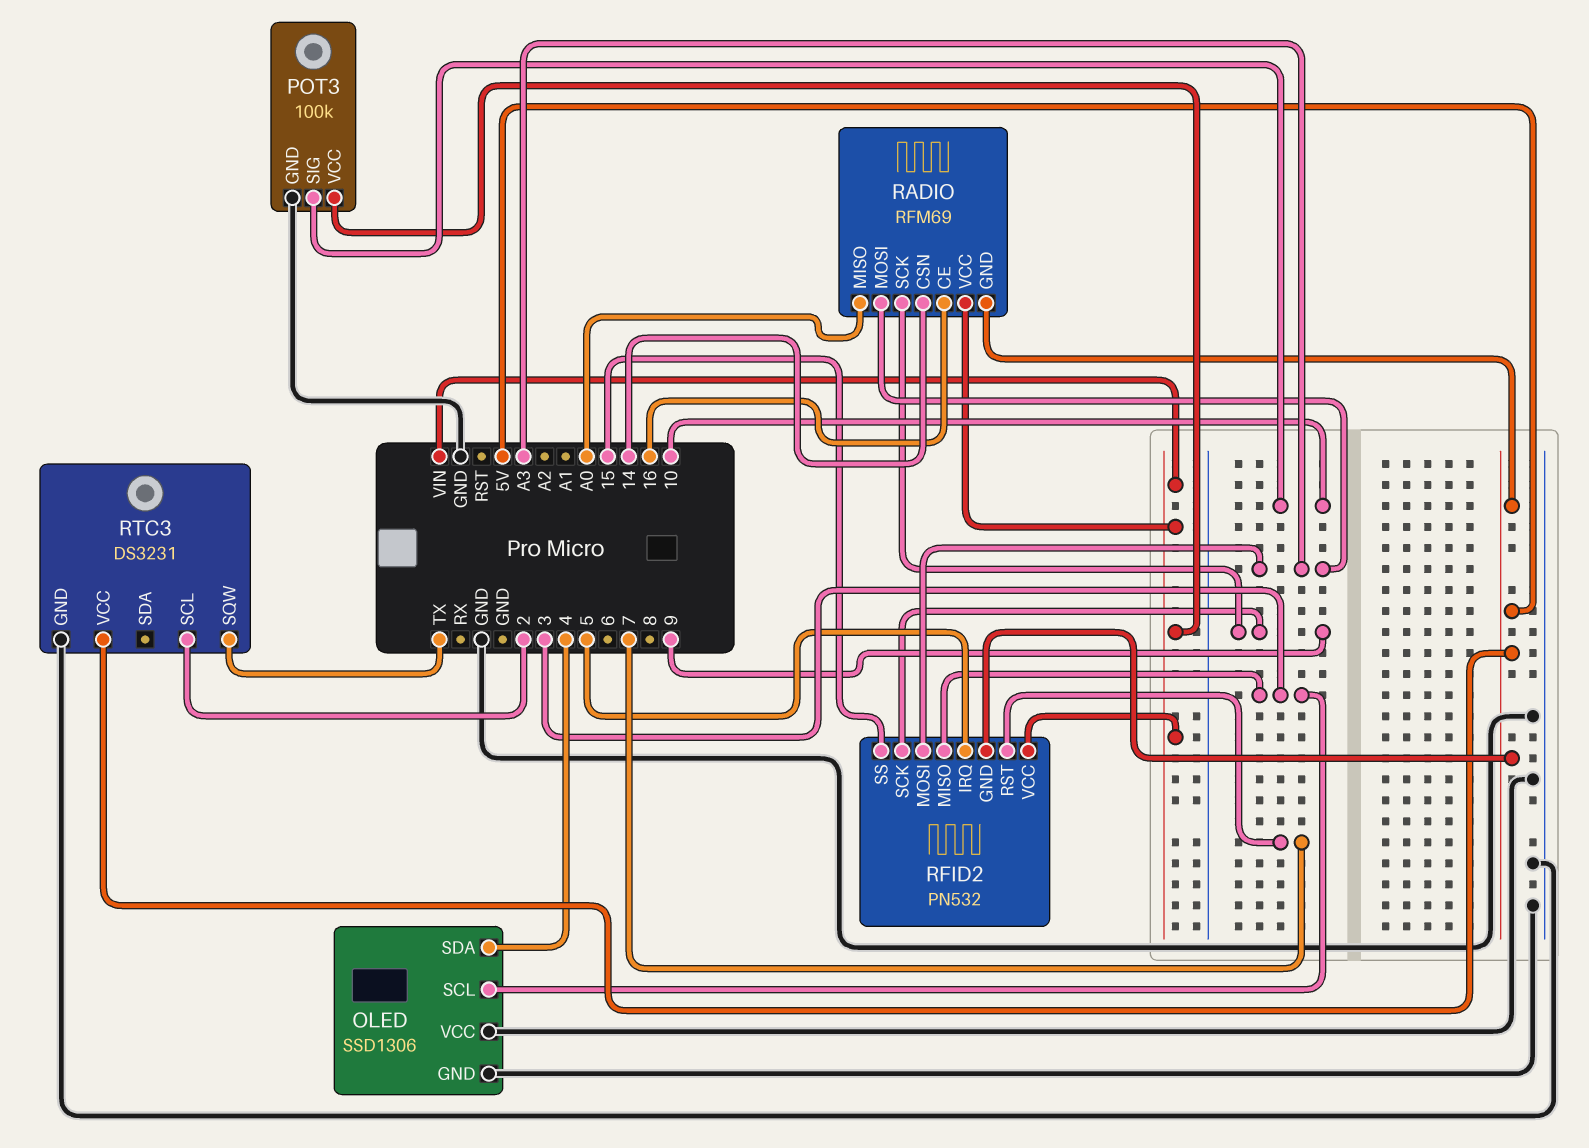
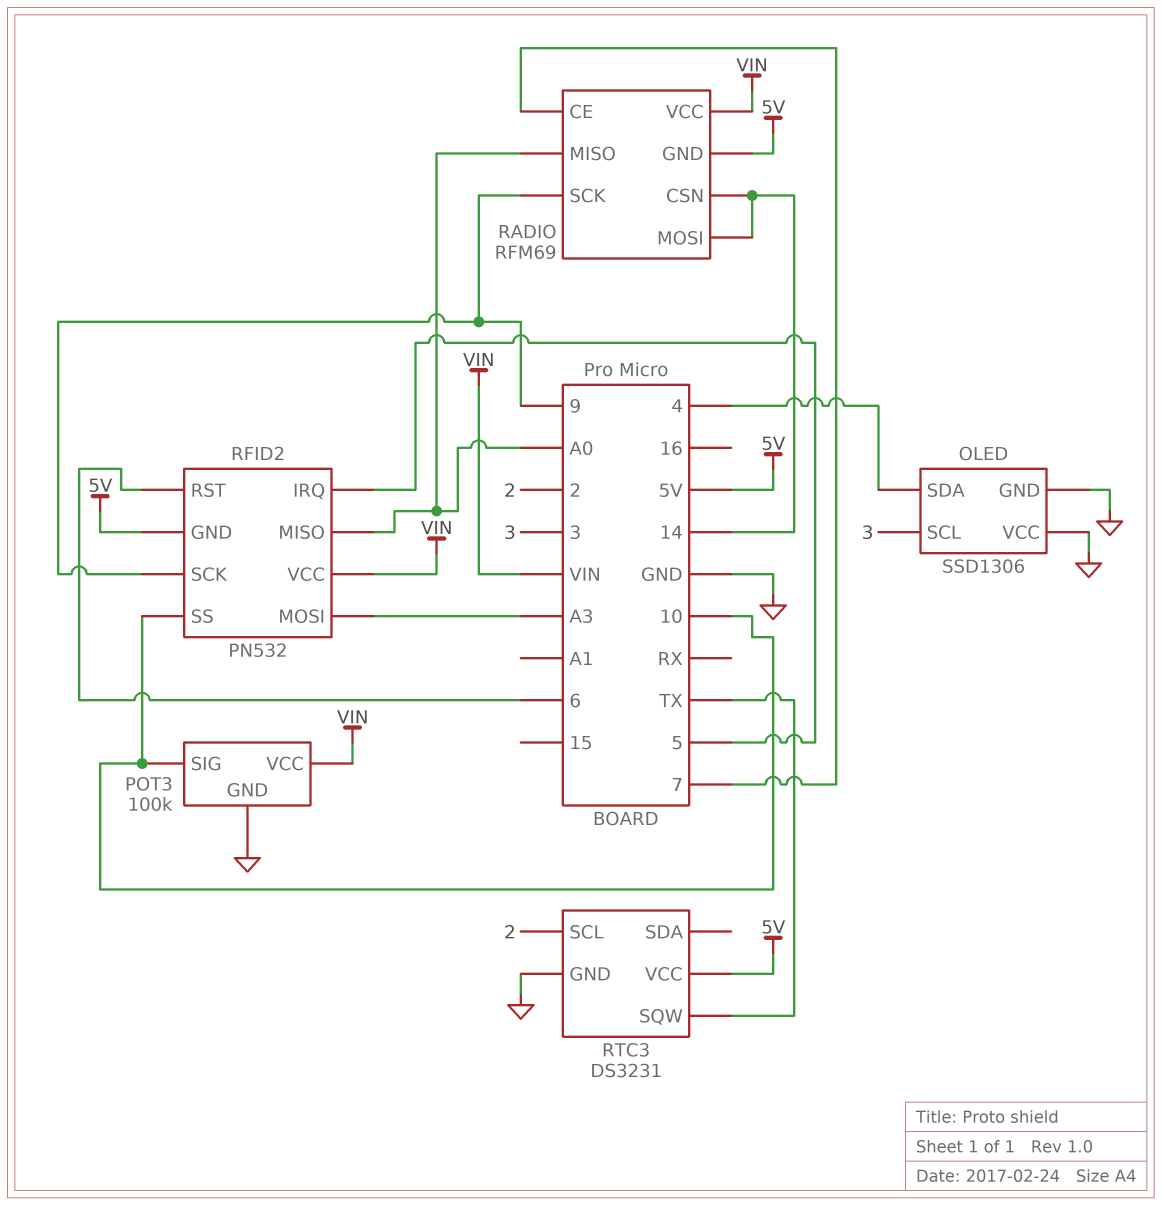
RADIO pin CE: 16 -> 7
RADIO pin MOSI: A3 -> 14
RFID2 pin MISO: 3 -> A0
RFID2 pin RST: 7 -> 6
RFID2 pin SS: 15 -> 10

